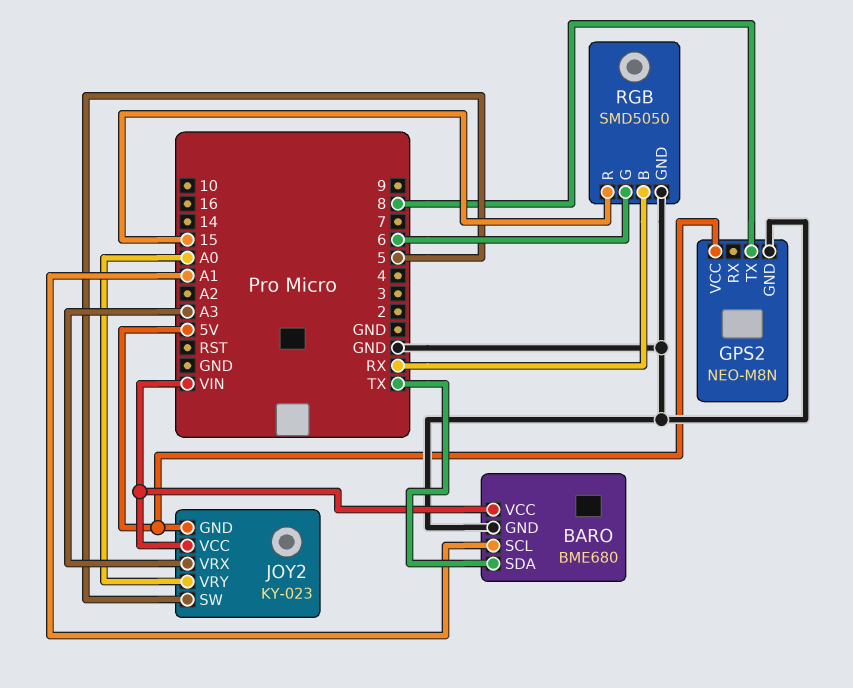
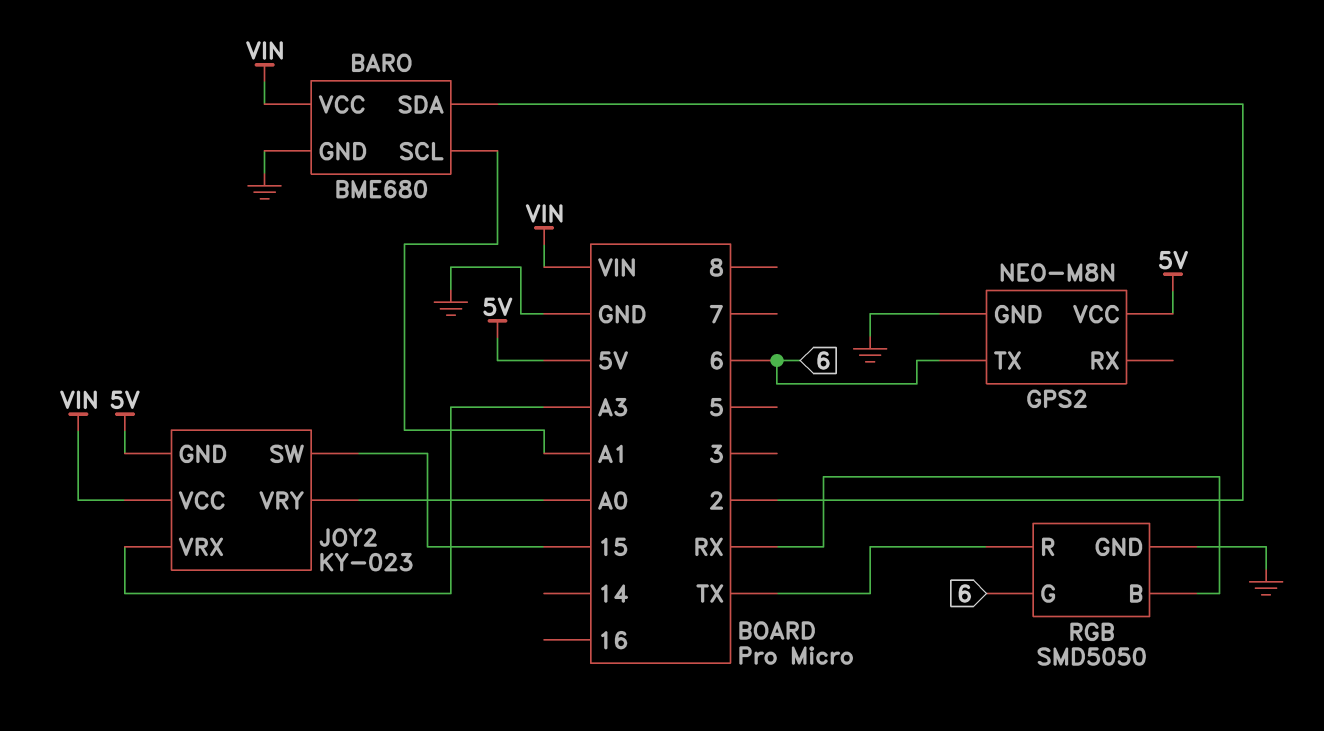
BARO pin SDA: TX -> 2
GPS2 pin TX: 8 -> 6
JOY2 pin SW: 5 -> 15
RGB pin R: 15 -> TX

